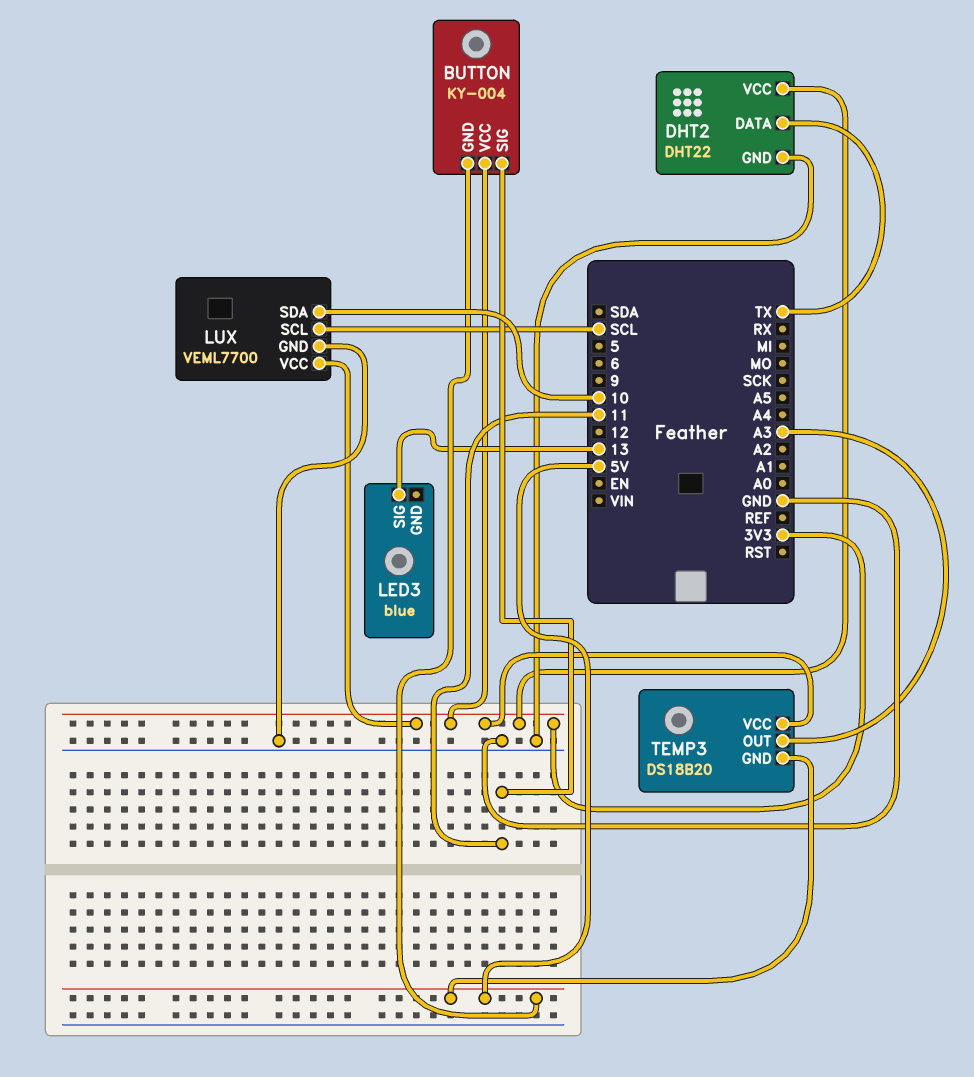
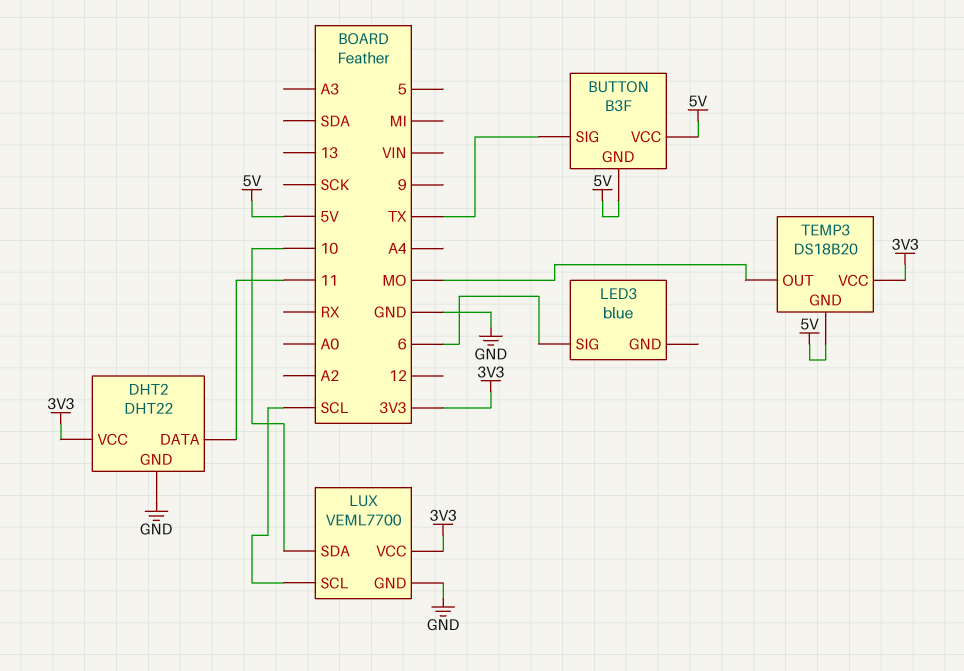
BUTTON: KY-004 -> B3F
BUTTON pin SIG: 11 -> TX
BUTTON pin VCC: 3V3 -> 5V
DHT2 pin DATA: TX -> 11
LED3 pin SIG: 13 -> 6
TEMP3 pin OUT: A3 -> MO

